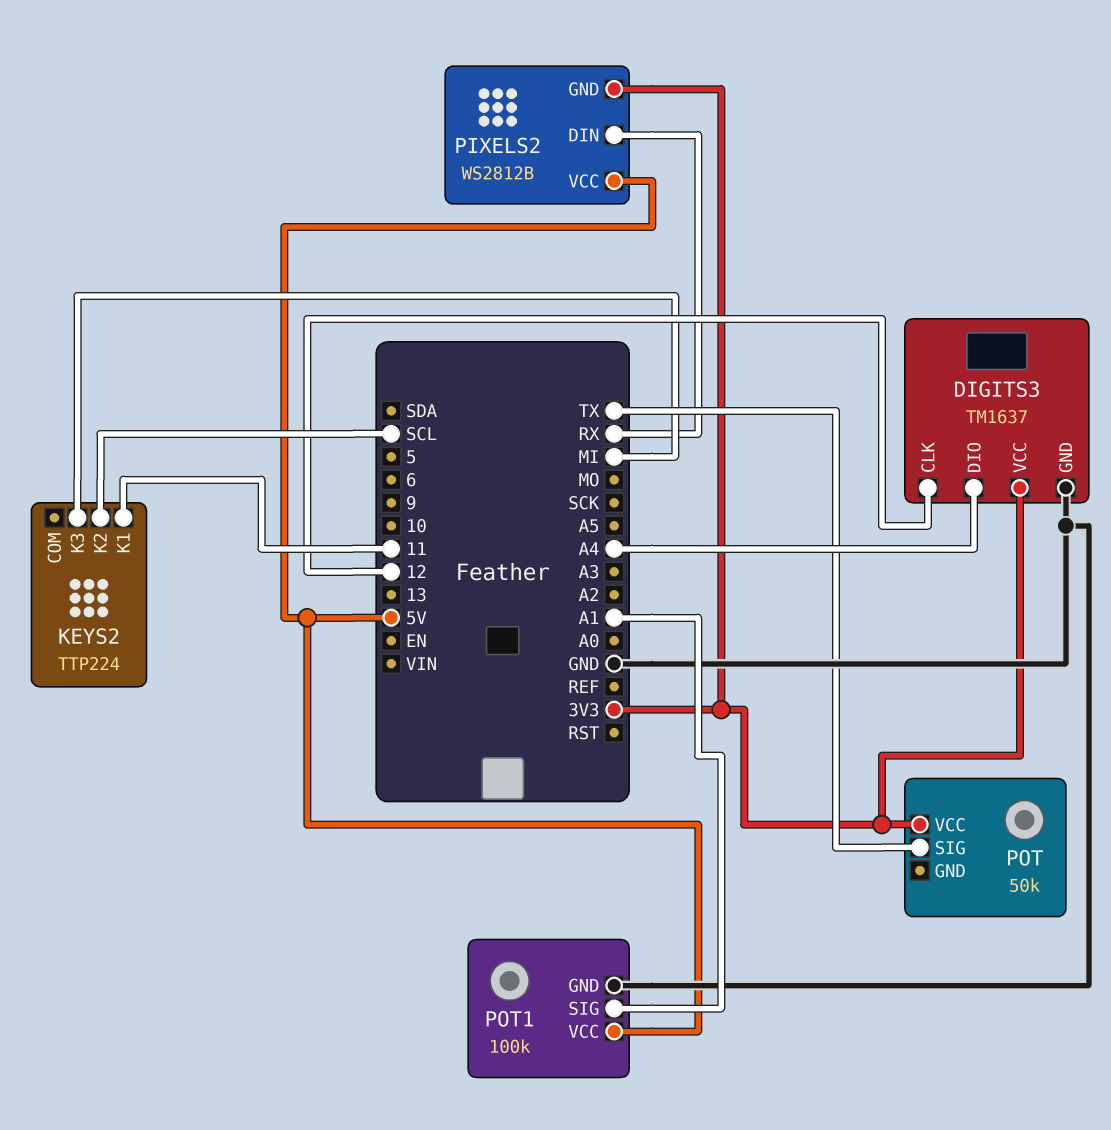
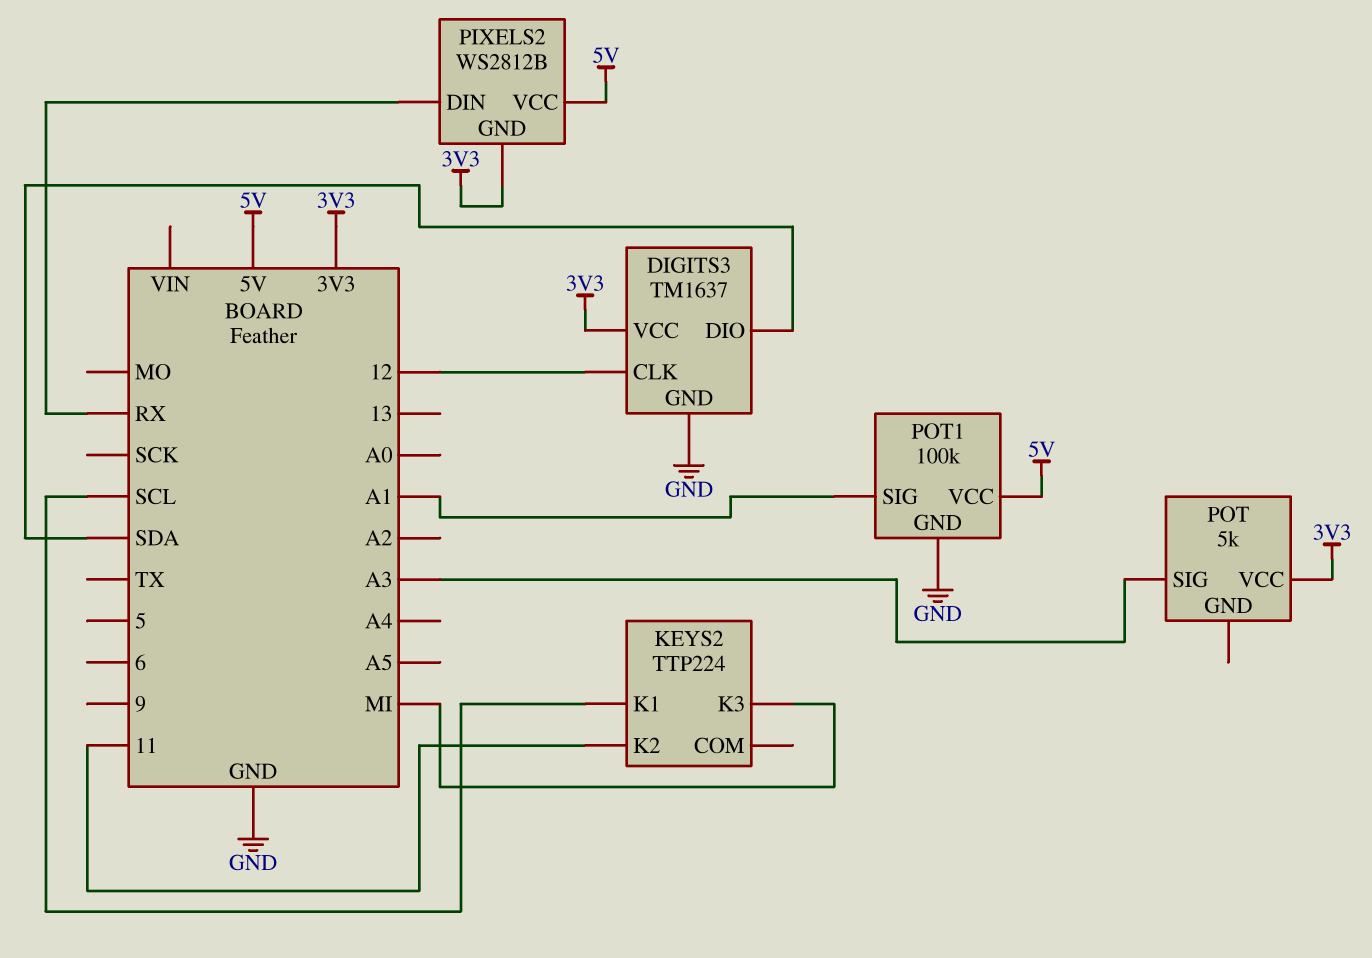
DIGITS3 pin DIO: A4 -> SDA
KEYS2 pin K1: 11 -> SCL
KEYS2 pin K2: SCL -> 11
POT: 50k -> 5k
POT pin SIG: TX -> A3

